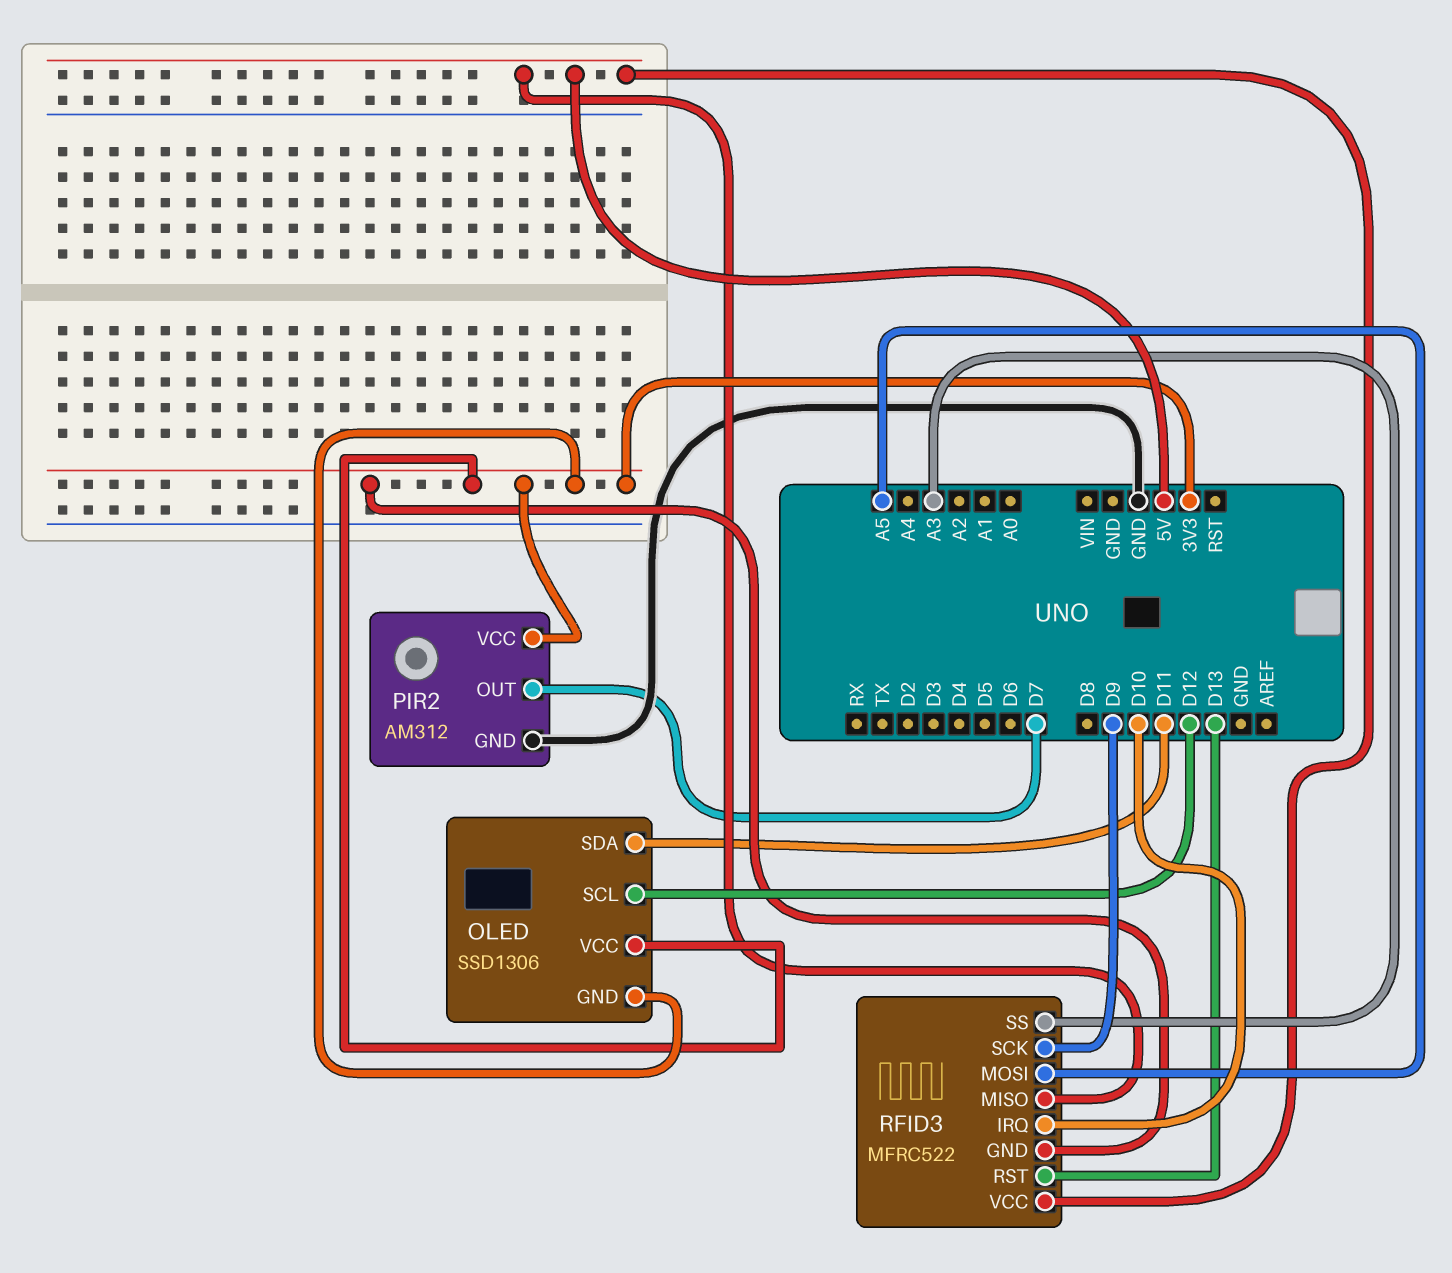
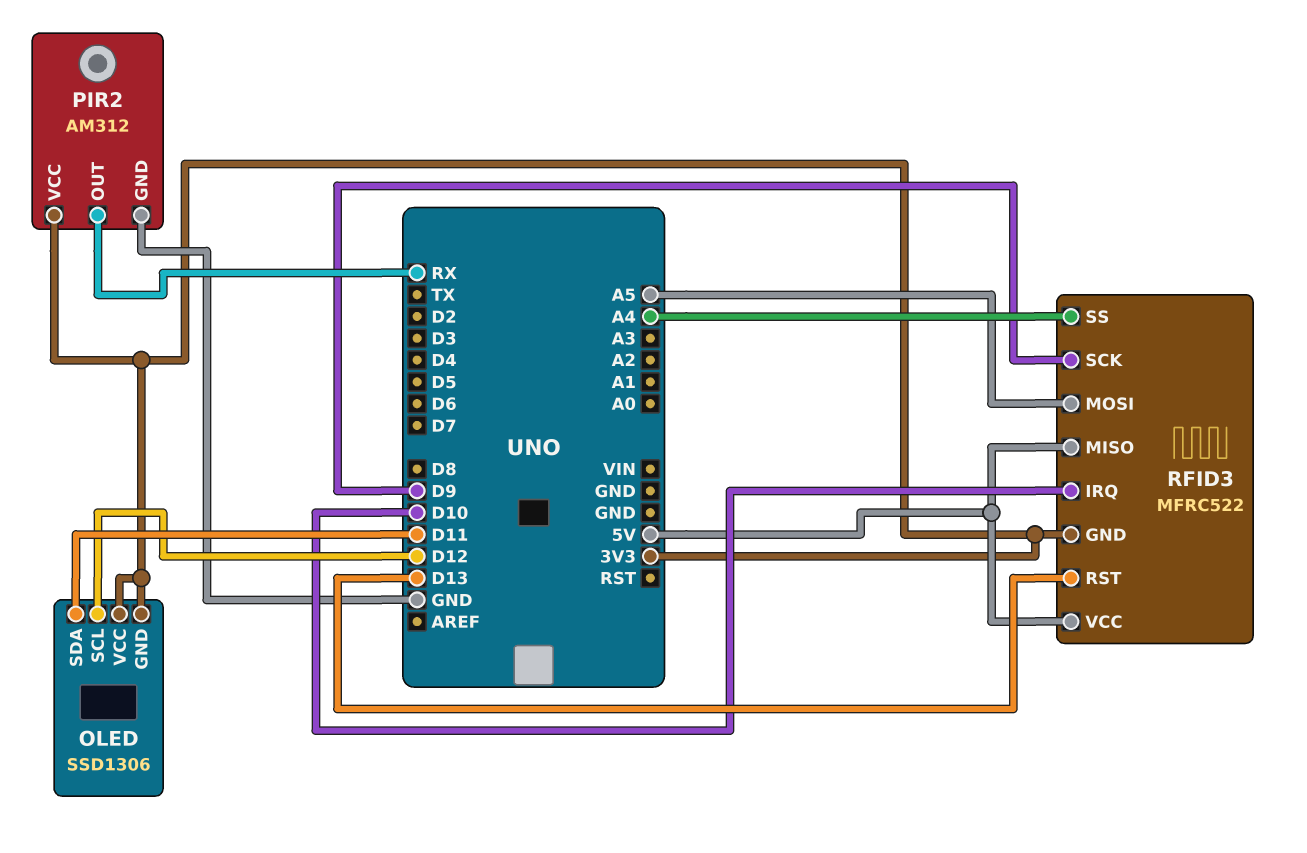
PIR2 pin OUT: D7 -> RX
RFID3 pin SS: A3 -> A4

